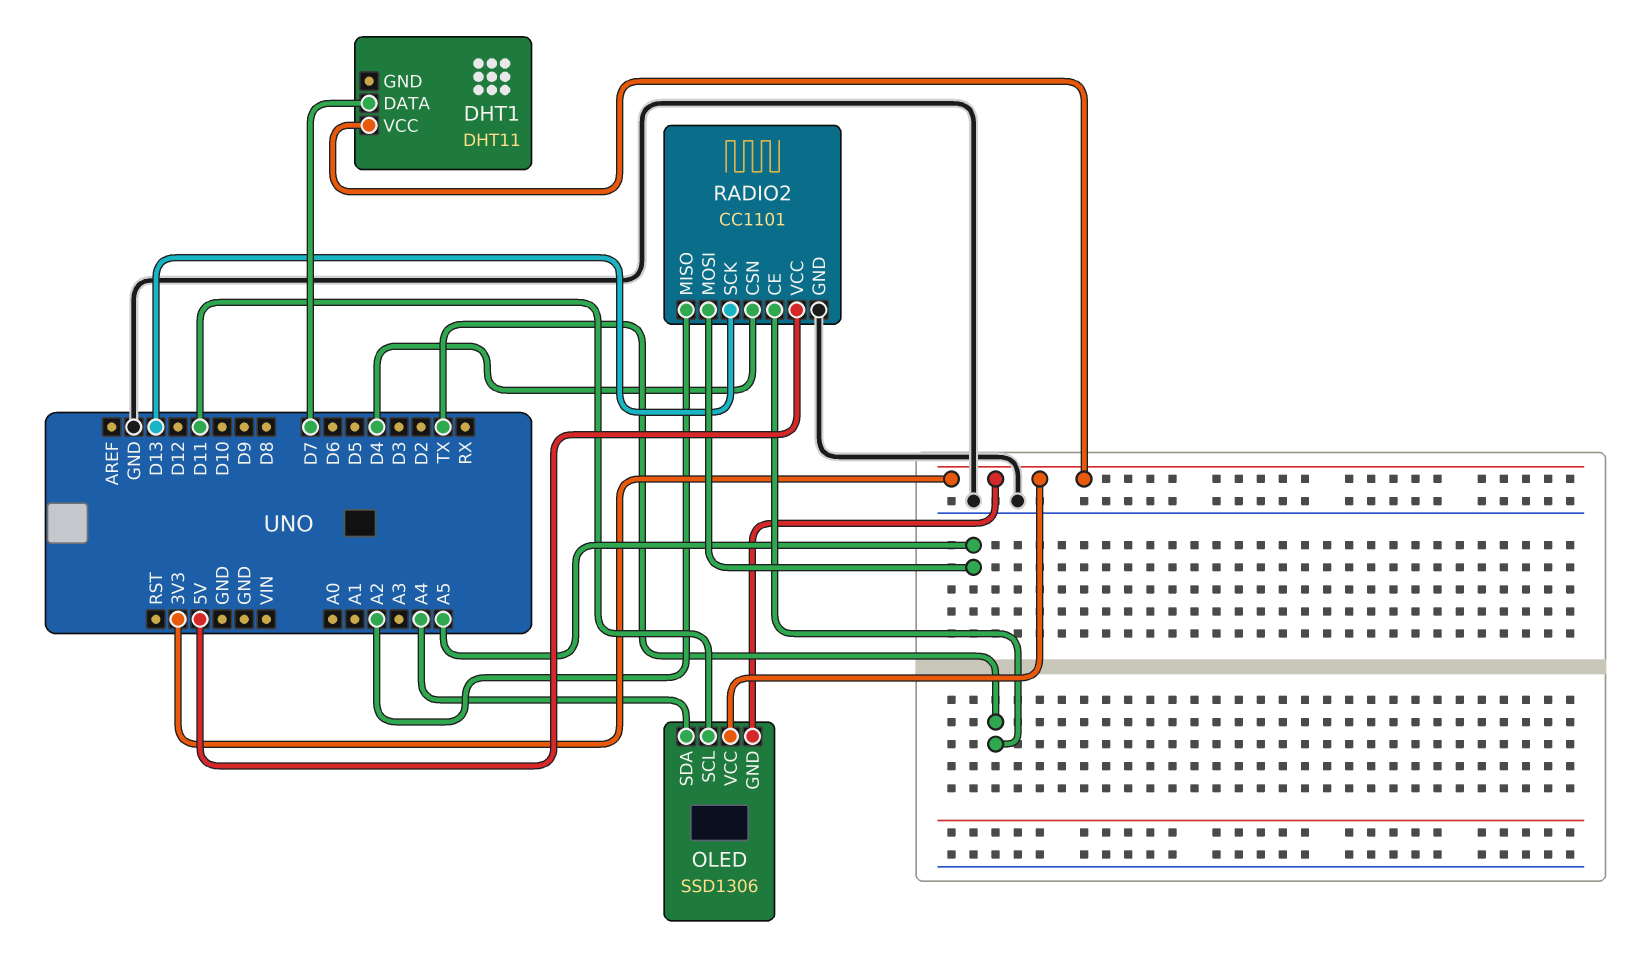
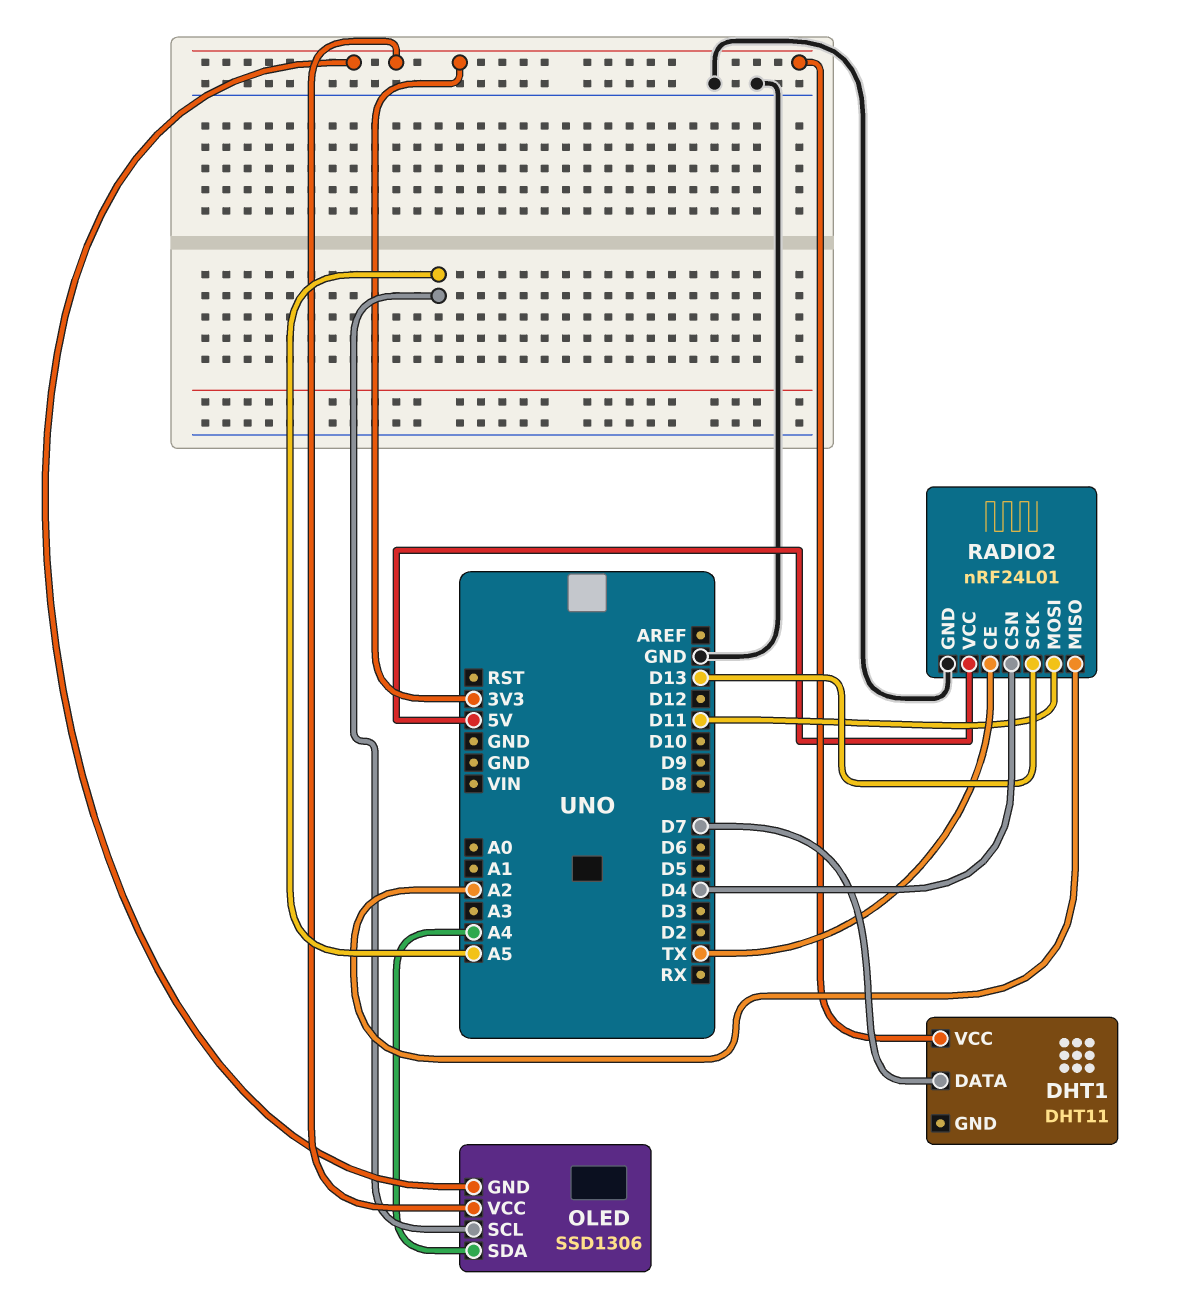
OLED pin SCL: D11 -> A5
RADIO2: CC1101 -> nRF24L01
RADIO2 pin MOSI: A5 -> D11

